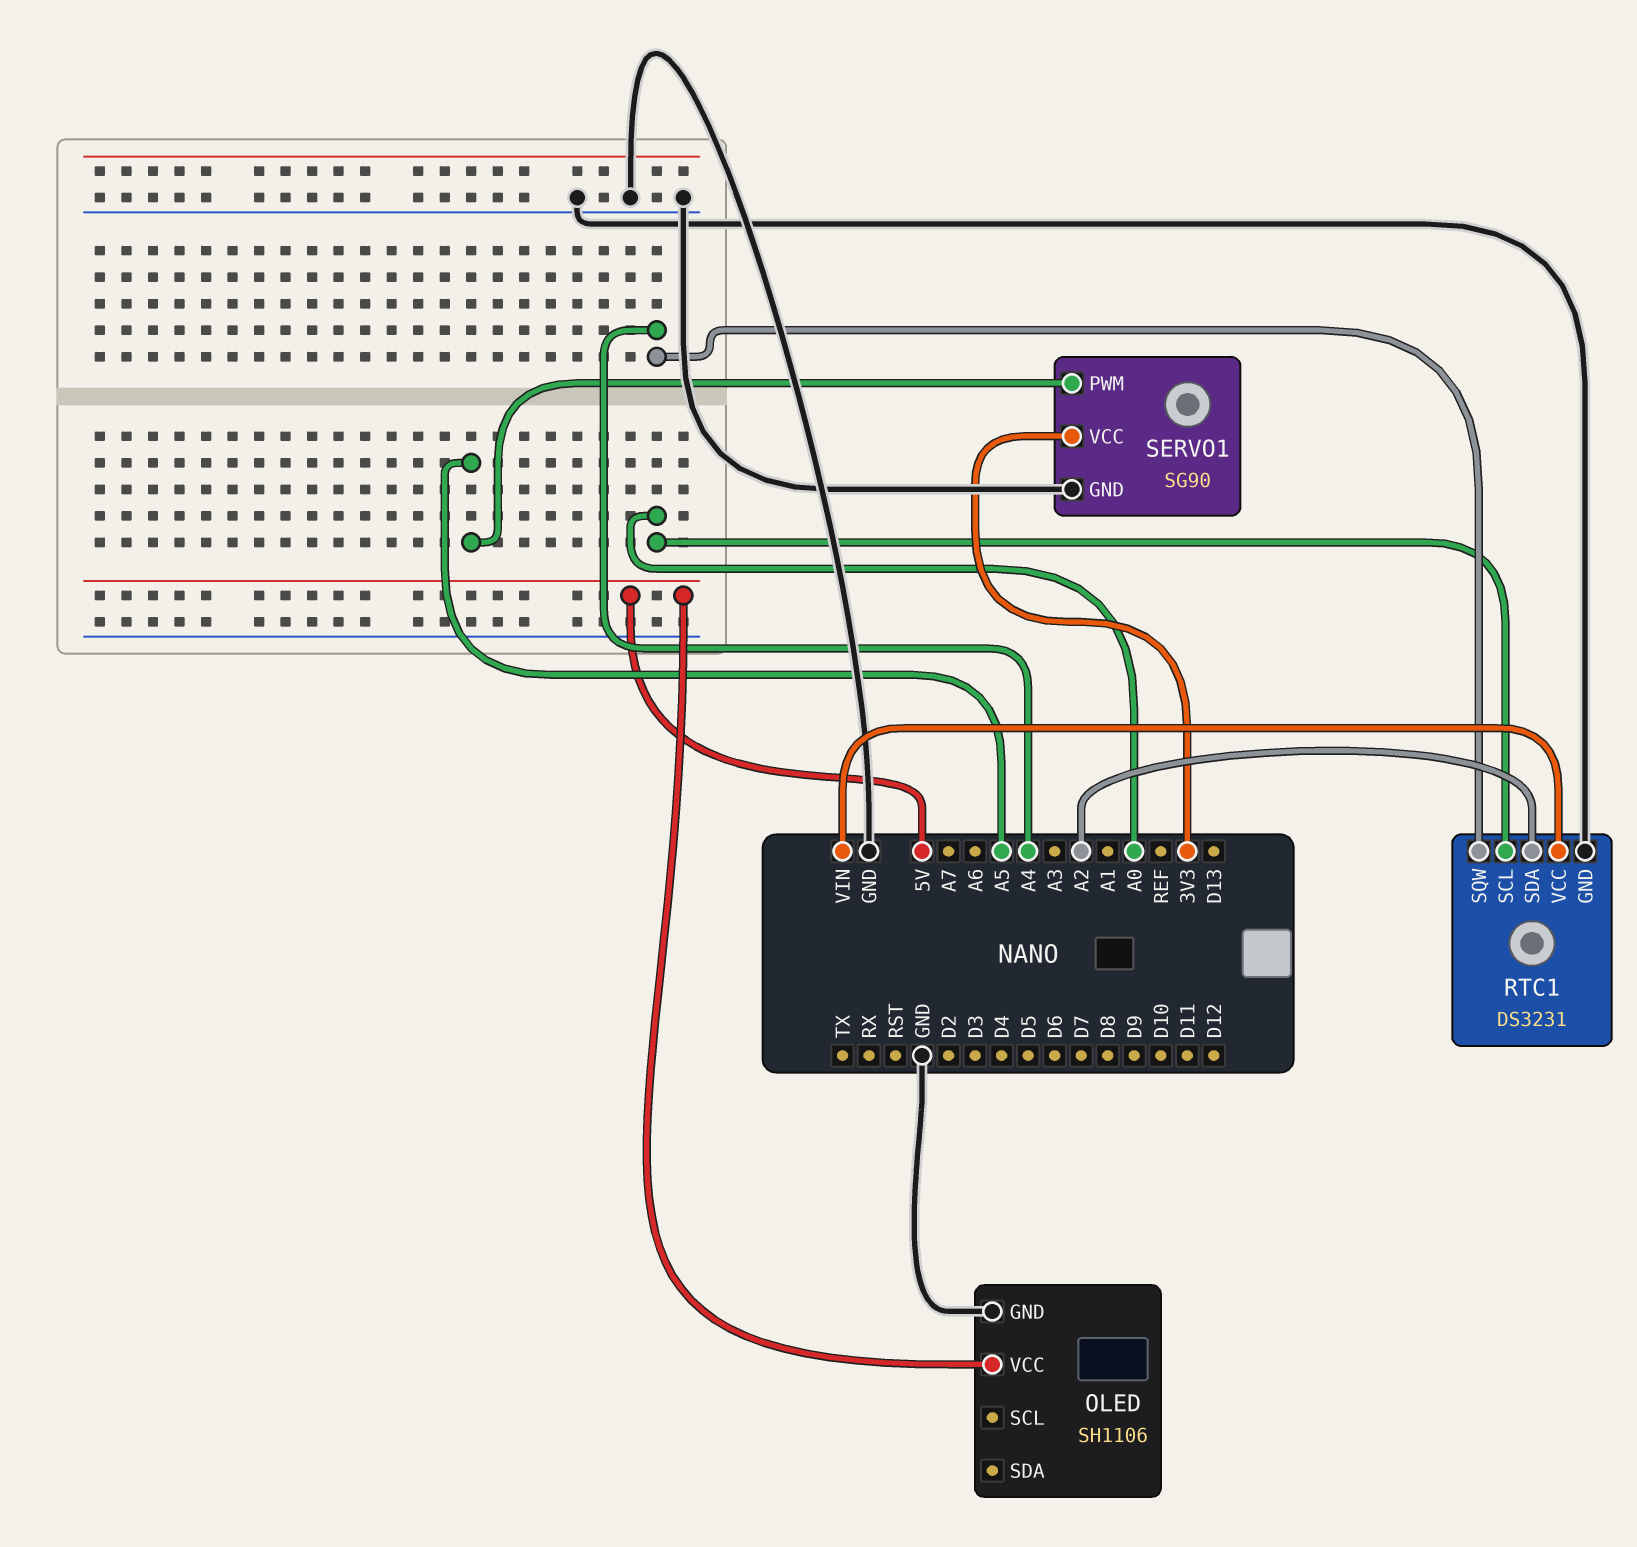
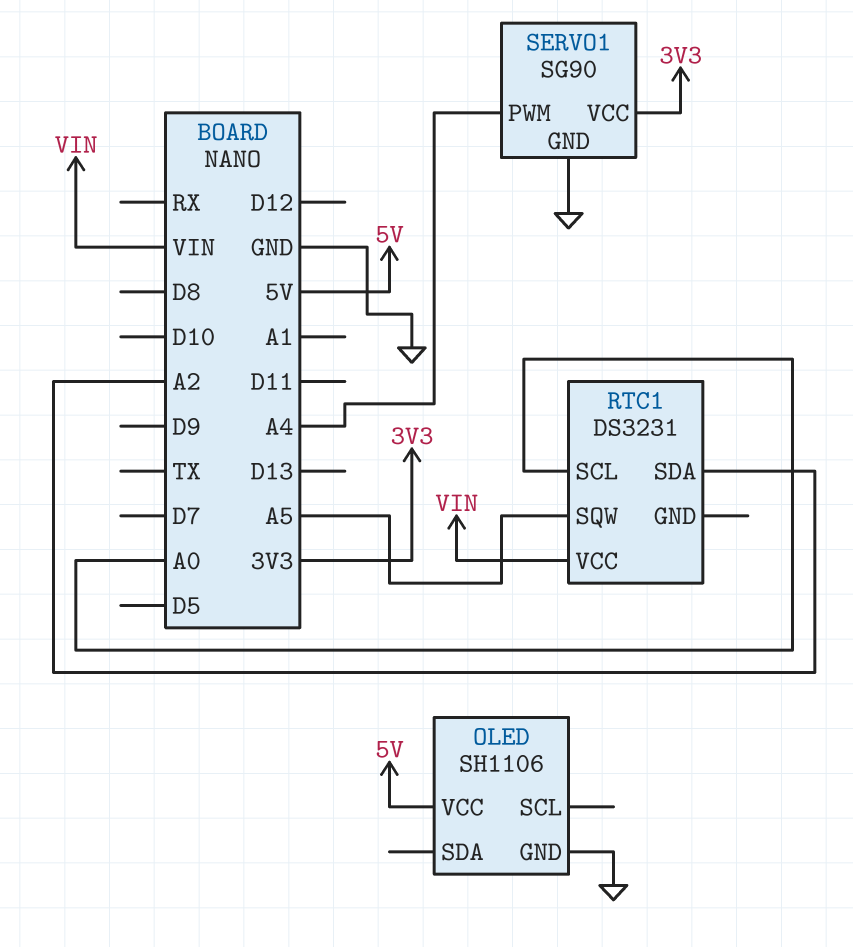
RTC1 pin GND: GND -> none
RTC1 pin SQW: A4 -> A5
SERVO1 pin PWM: A5 -> A4

